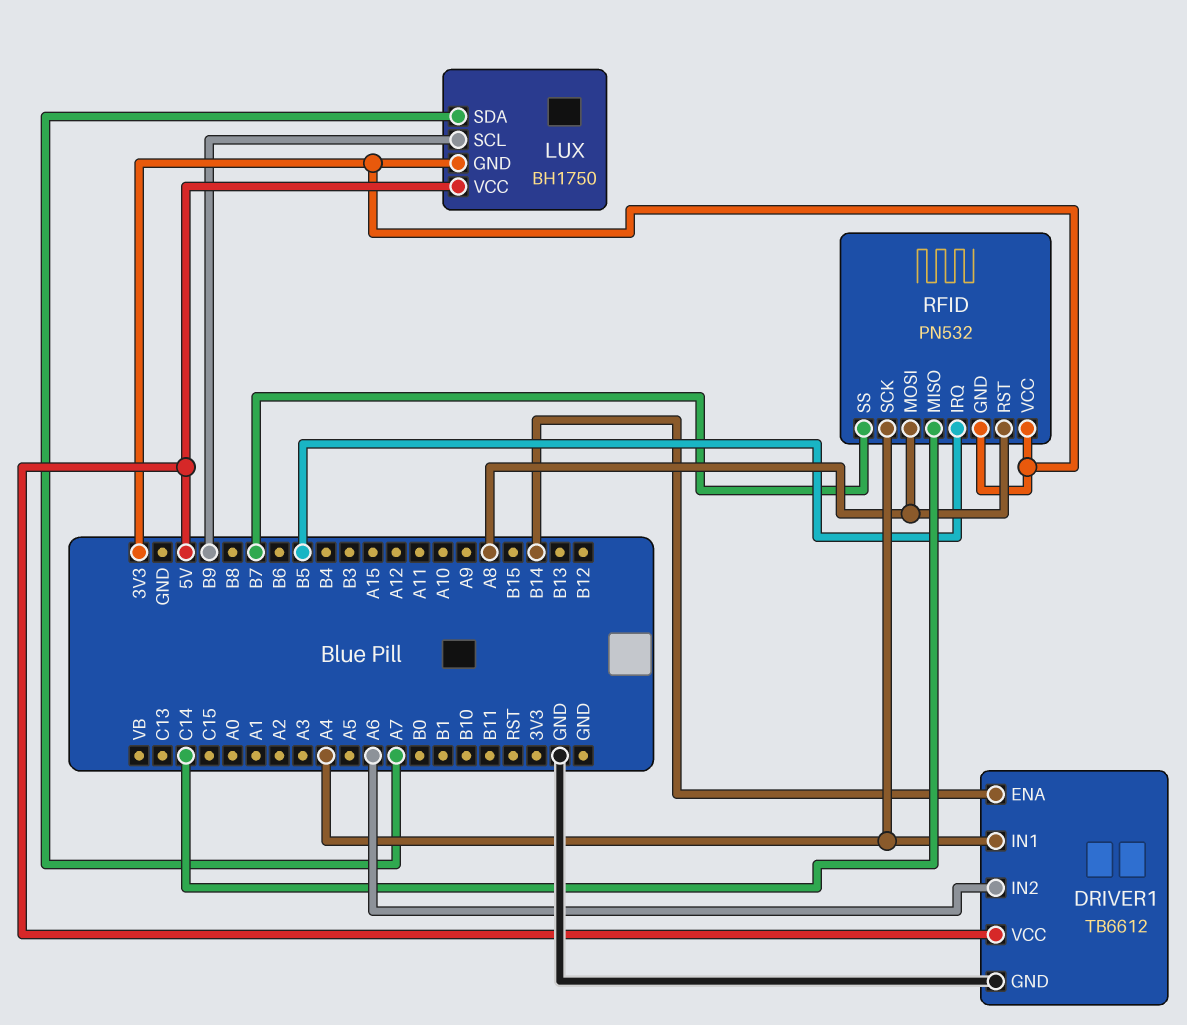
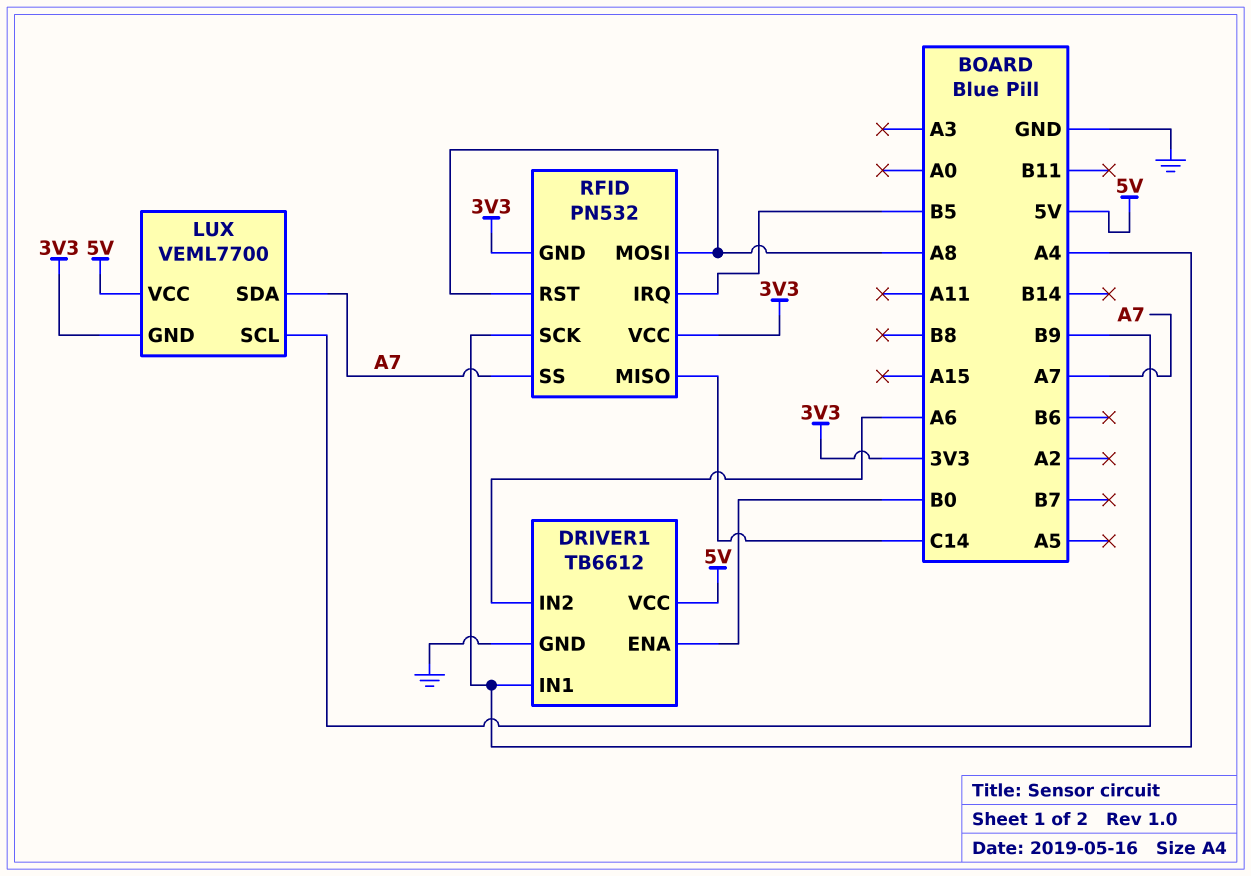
DRIVER1 pin ENA: B14 -> B0
LUX: BH1750 -> VEML7700
RFID pin SS: B7 -> A7

